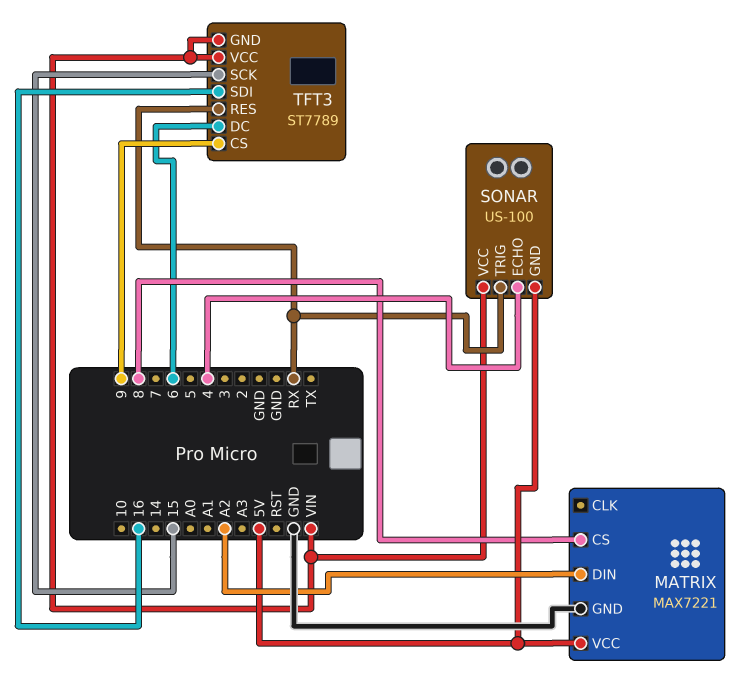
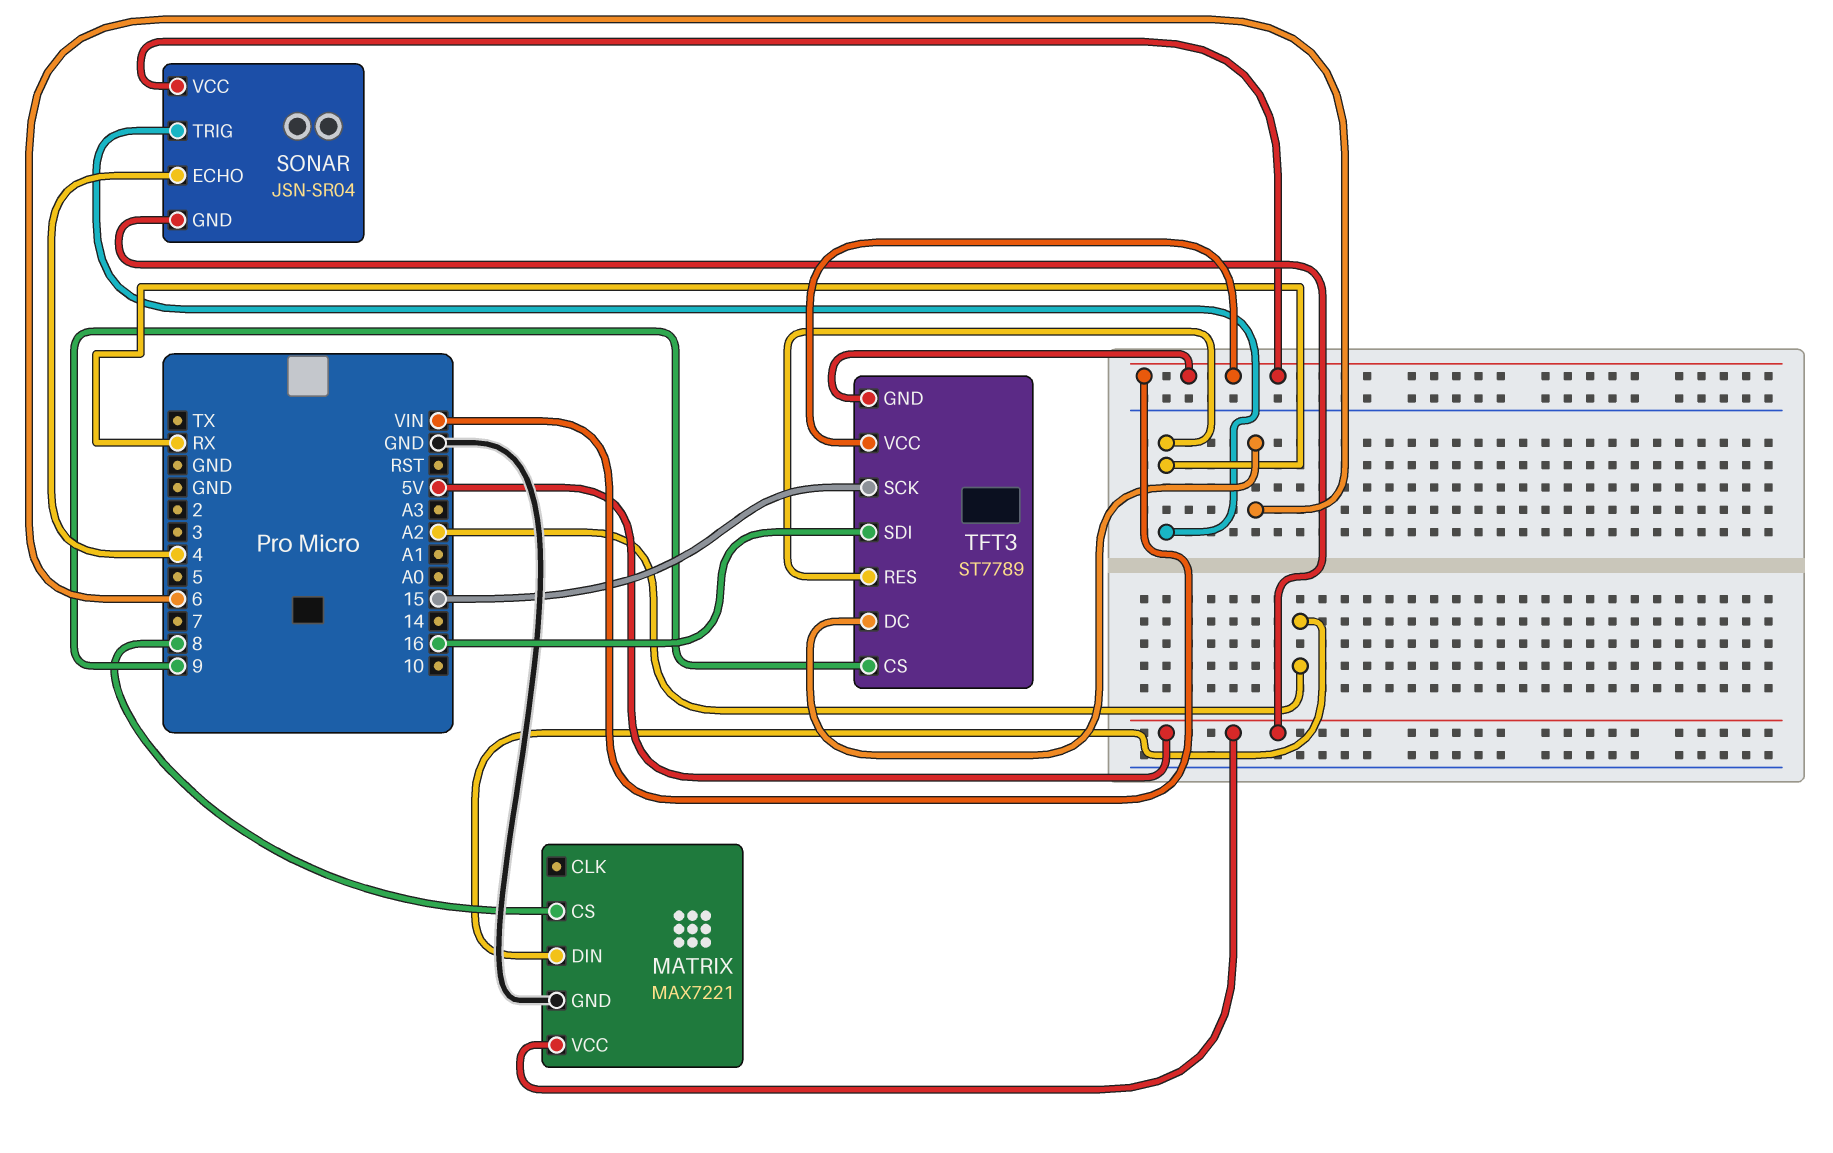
SONAR: US-100 -> JSN-SR04

